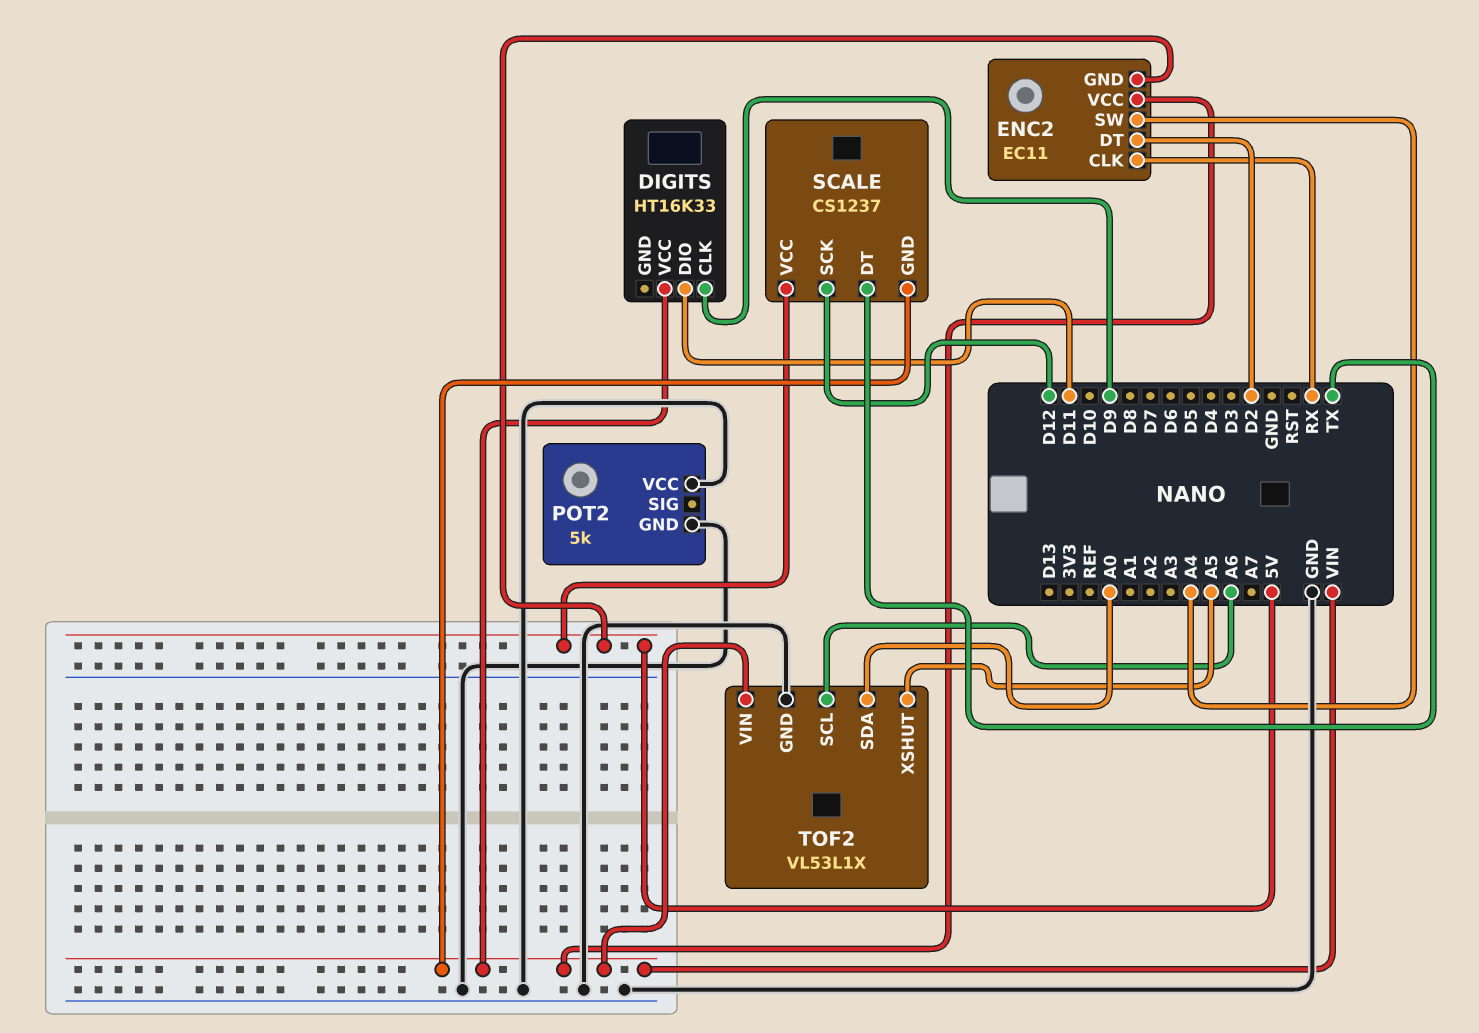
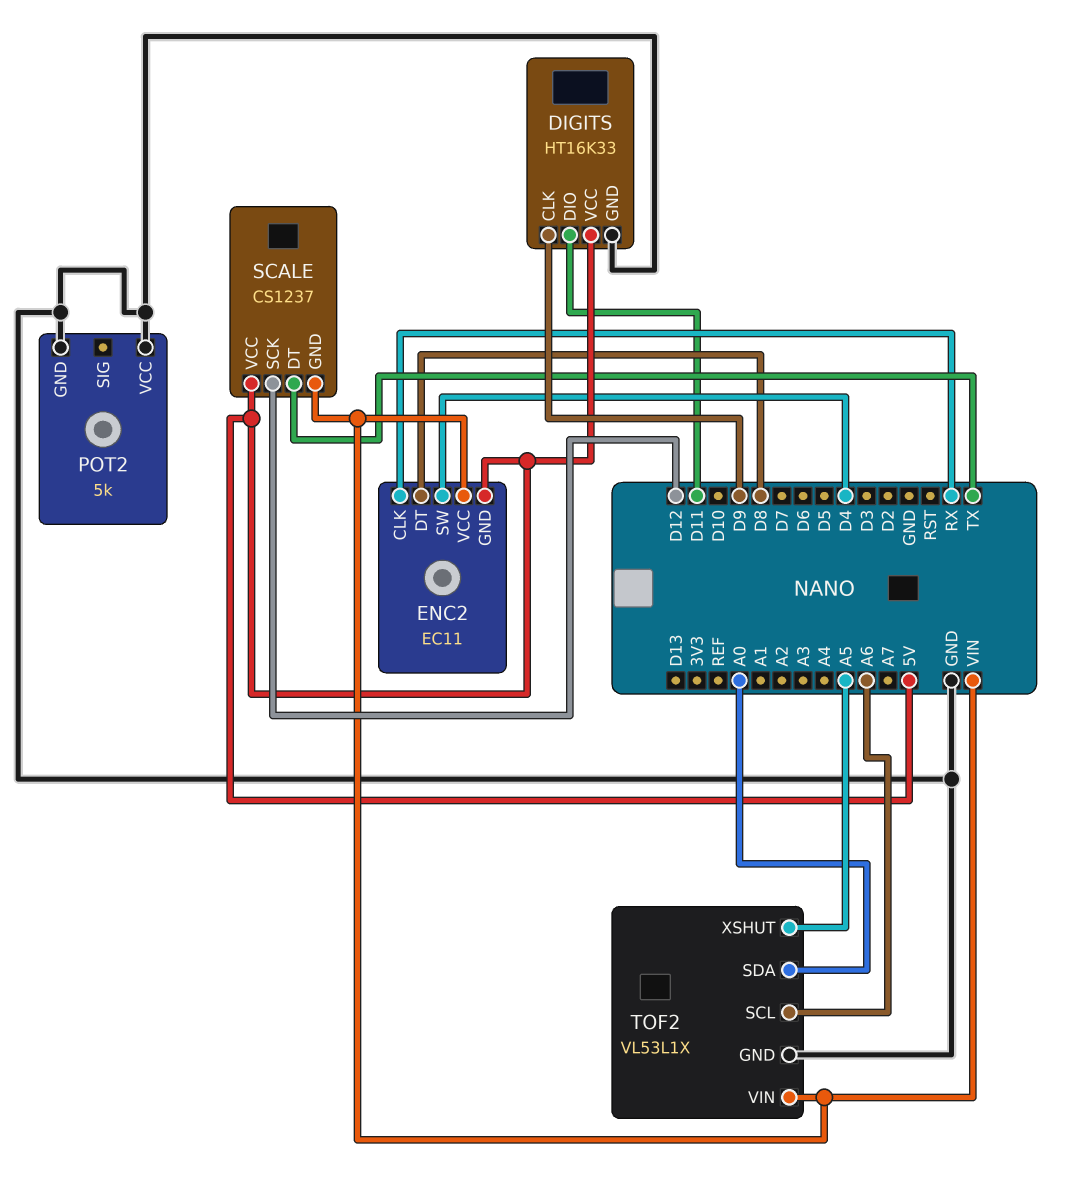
DIGITS pin GND: none -> GND
DIGITS pin VCC: VIN -> 5V
ENC2 pin DT: D2 -> D8
ENC2 pin SW: A4 -> D4

